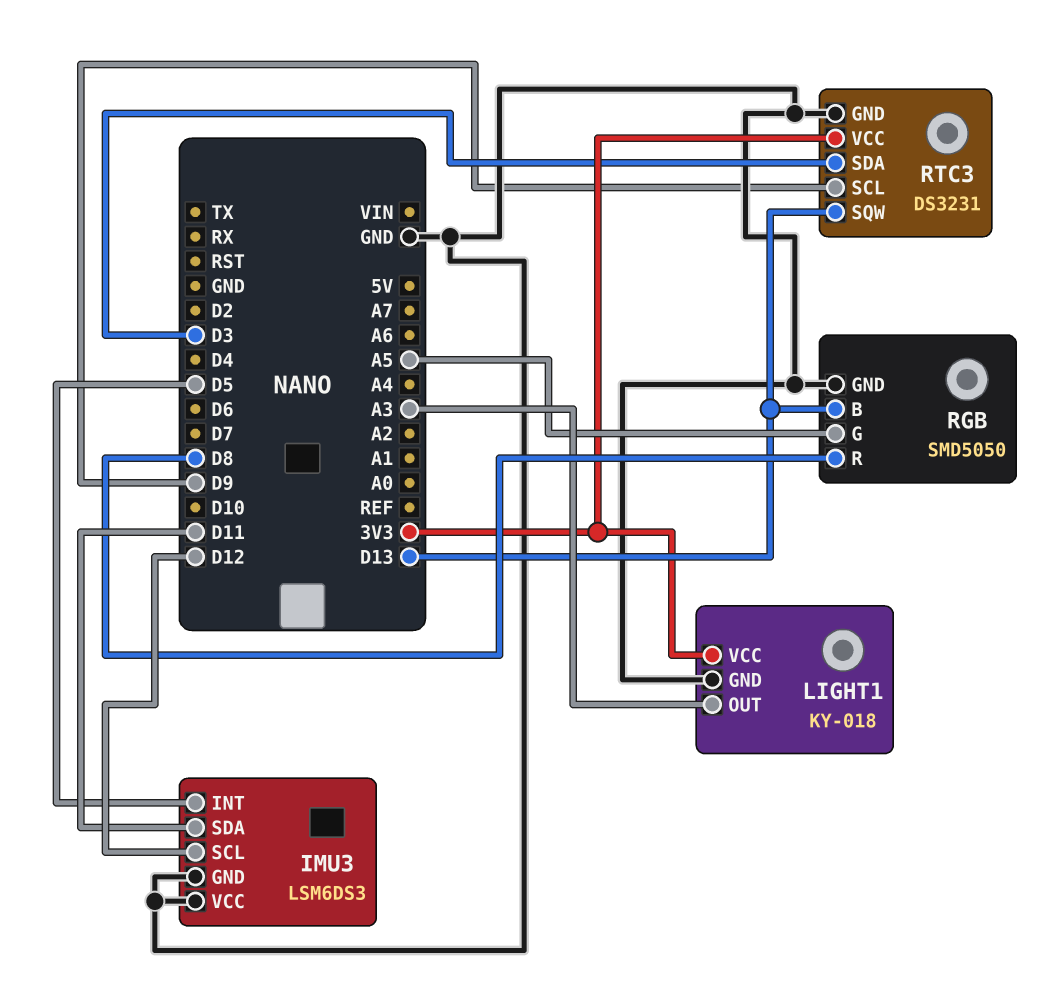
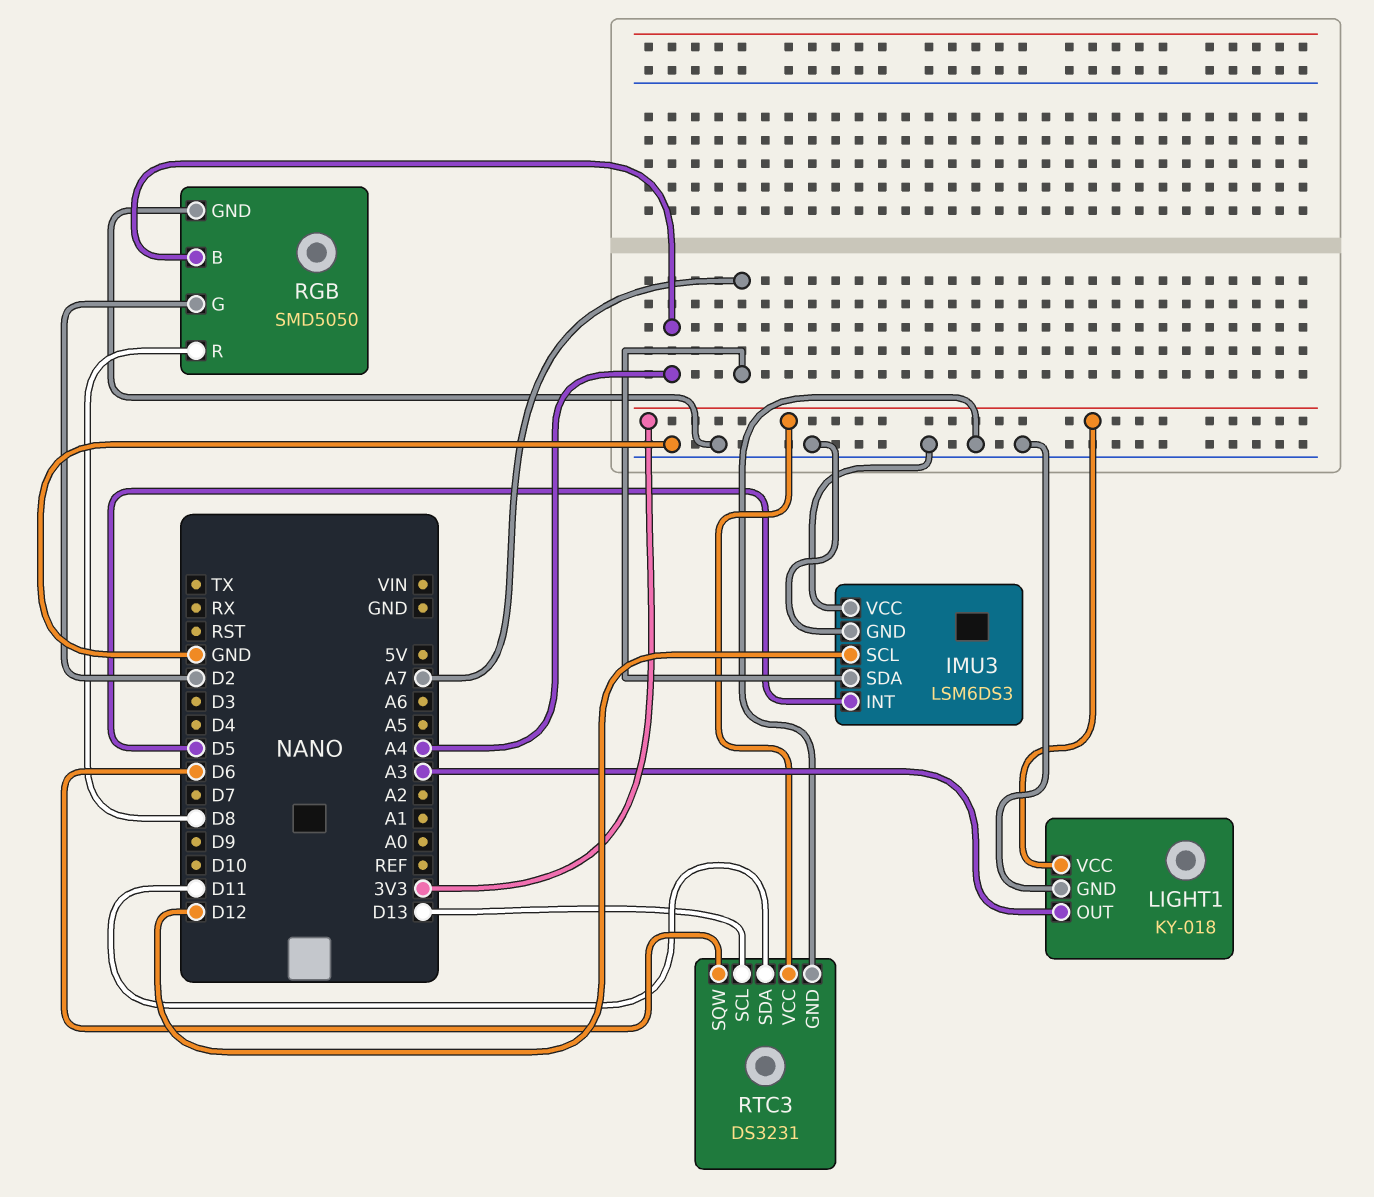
IMU3 pin SDA: D11 -> A7
RGB pin B: D13 -> A4
RGB pin G: A5 -> D2
RTC3 pin SCL: D9 -> D13
RTC3 pin SDA: D3 -> D11
RTC3 pin SQW: D13 -> D6

